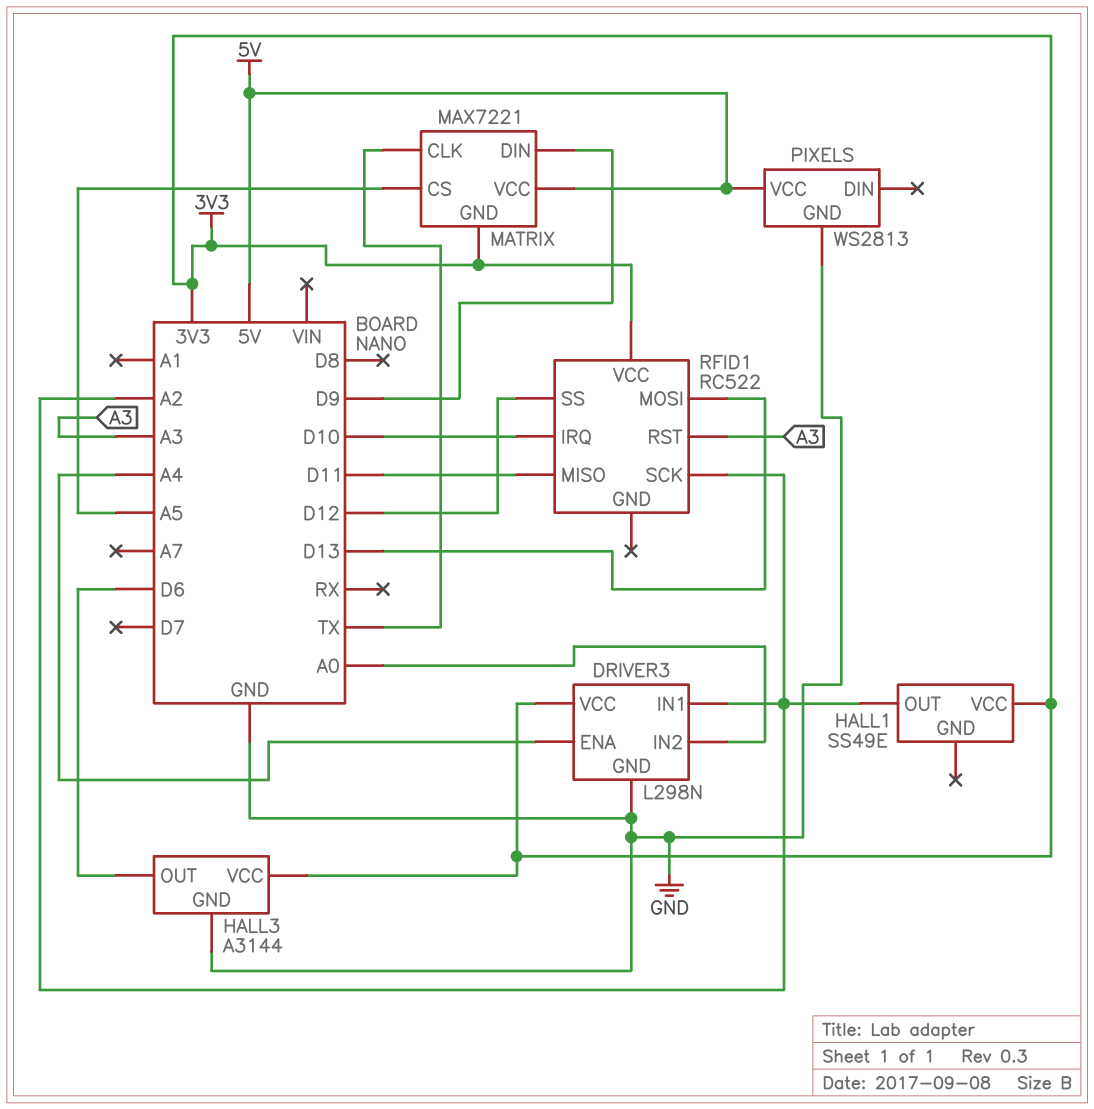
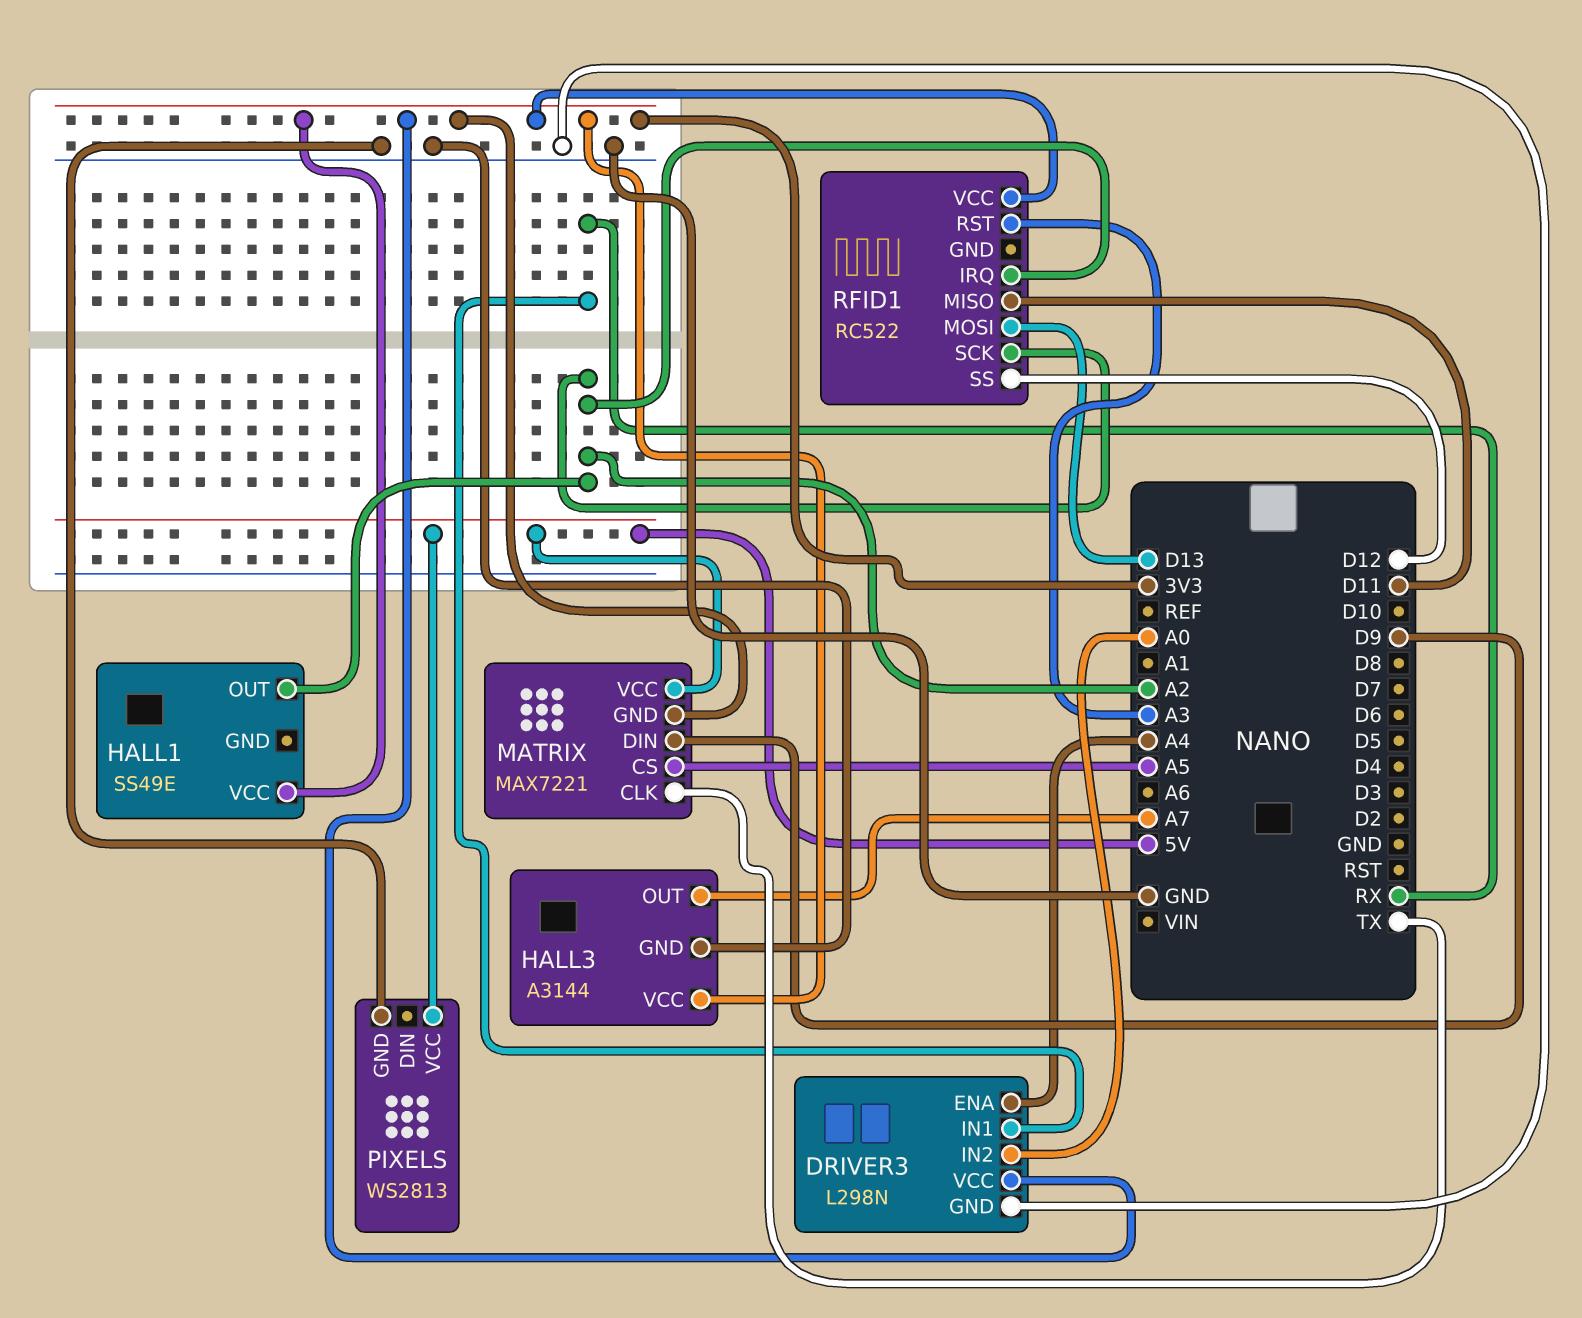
DRIVER3 pin IN1: A2 -> RX
HALL3 pin OUT: D6 -> A7
RFID1 pin IRQ: D10 -> A2

